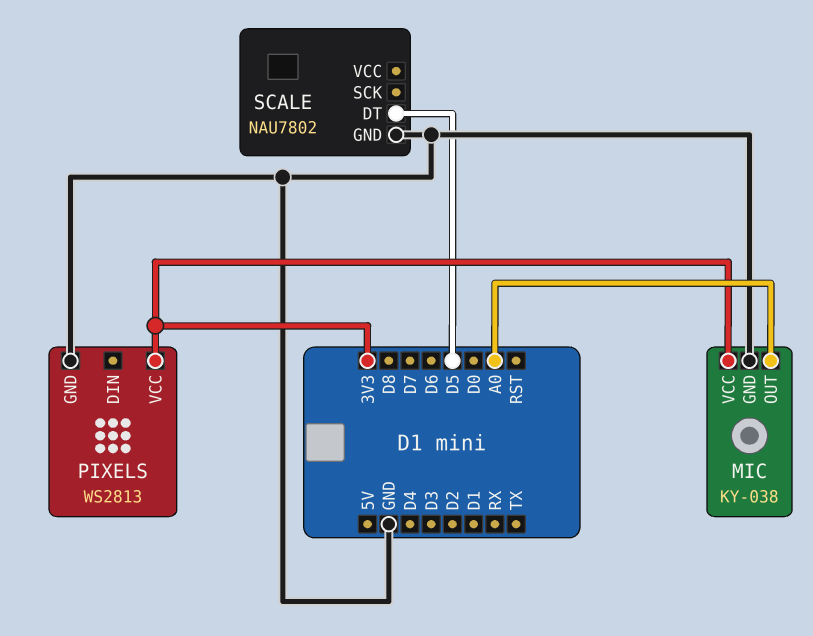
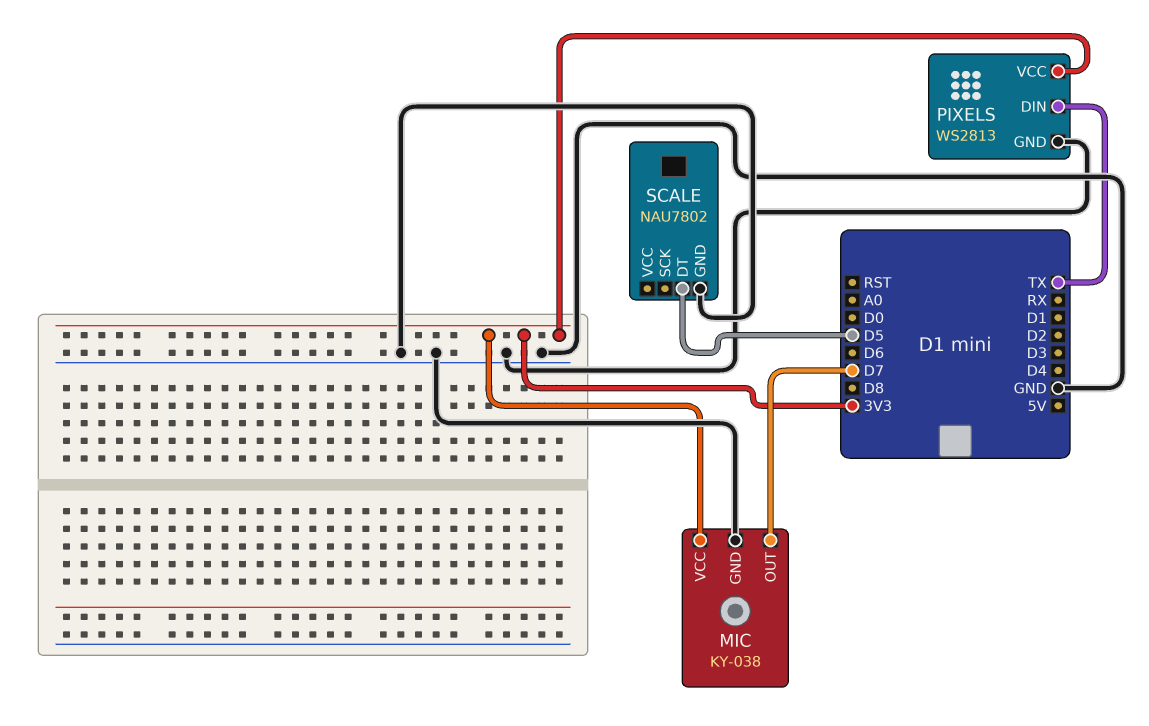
MIC pin OUT: A0 -> D7
PIXELS pin DIN: none -> TX

